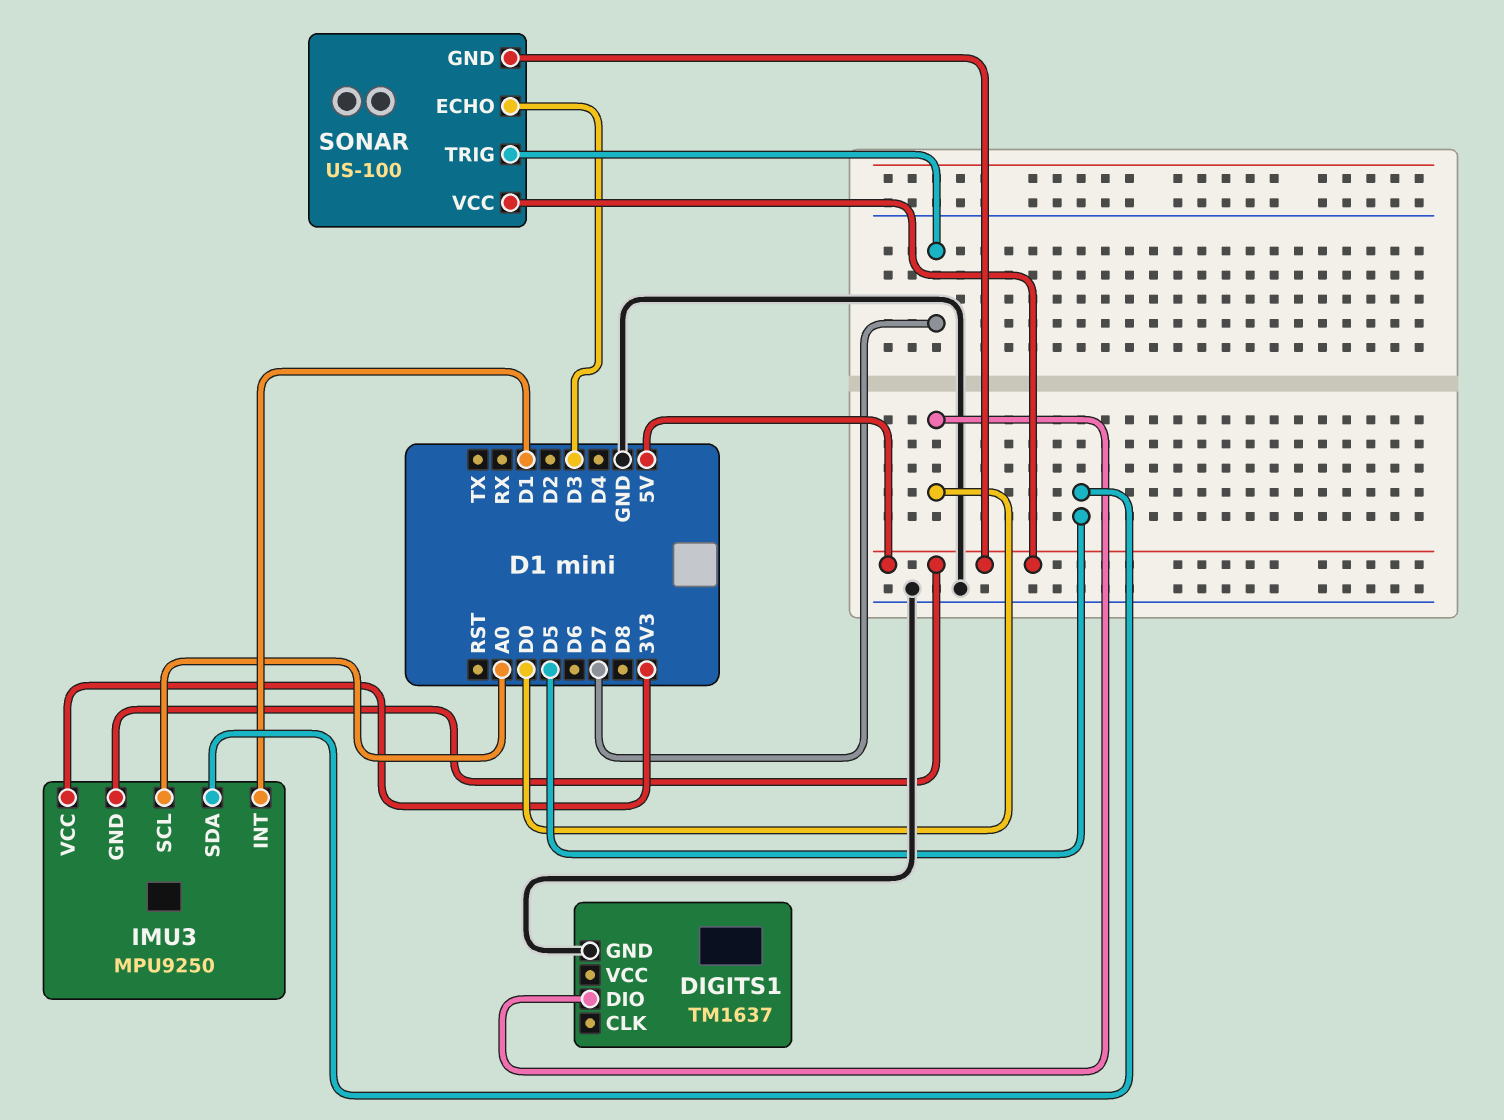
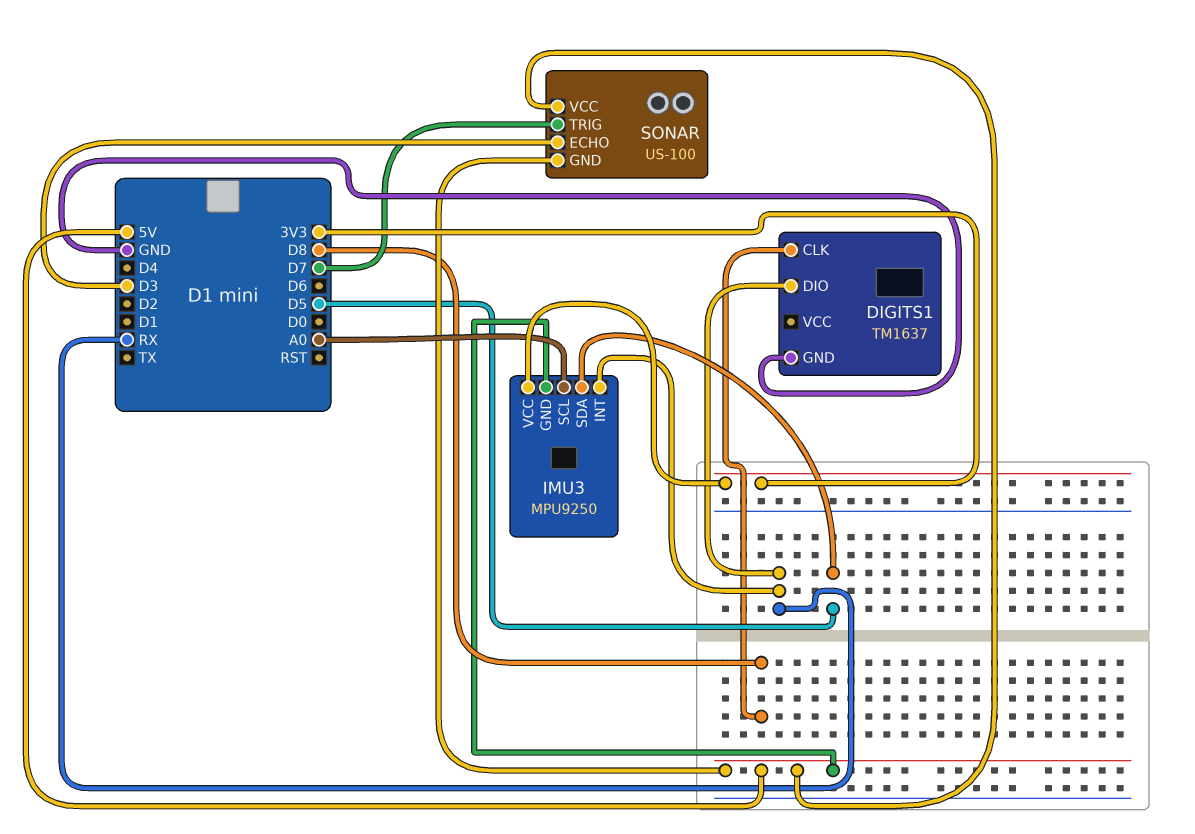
DIGITS1 pin CLK: none -> D8
DIGITS1 pin DIO: D0 -> RX
IMU3 pin INT: D1 -> RX

